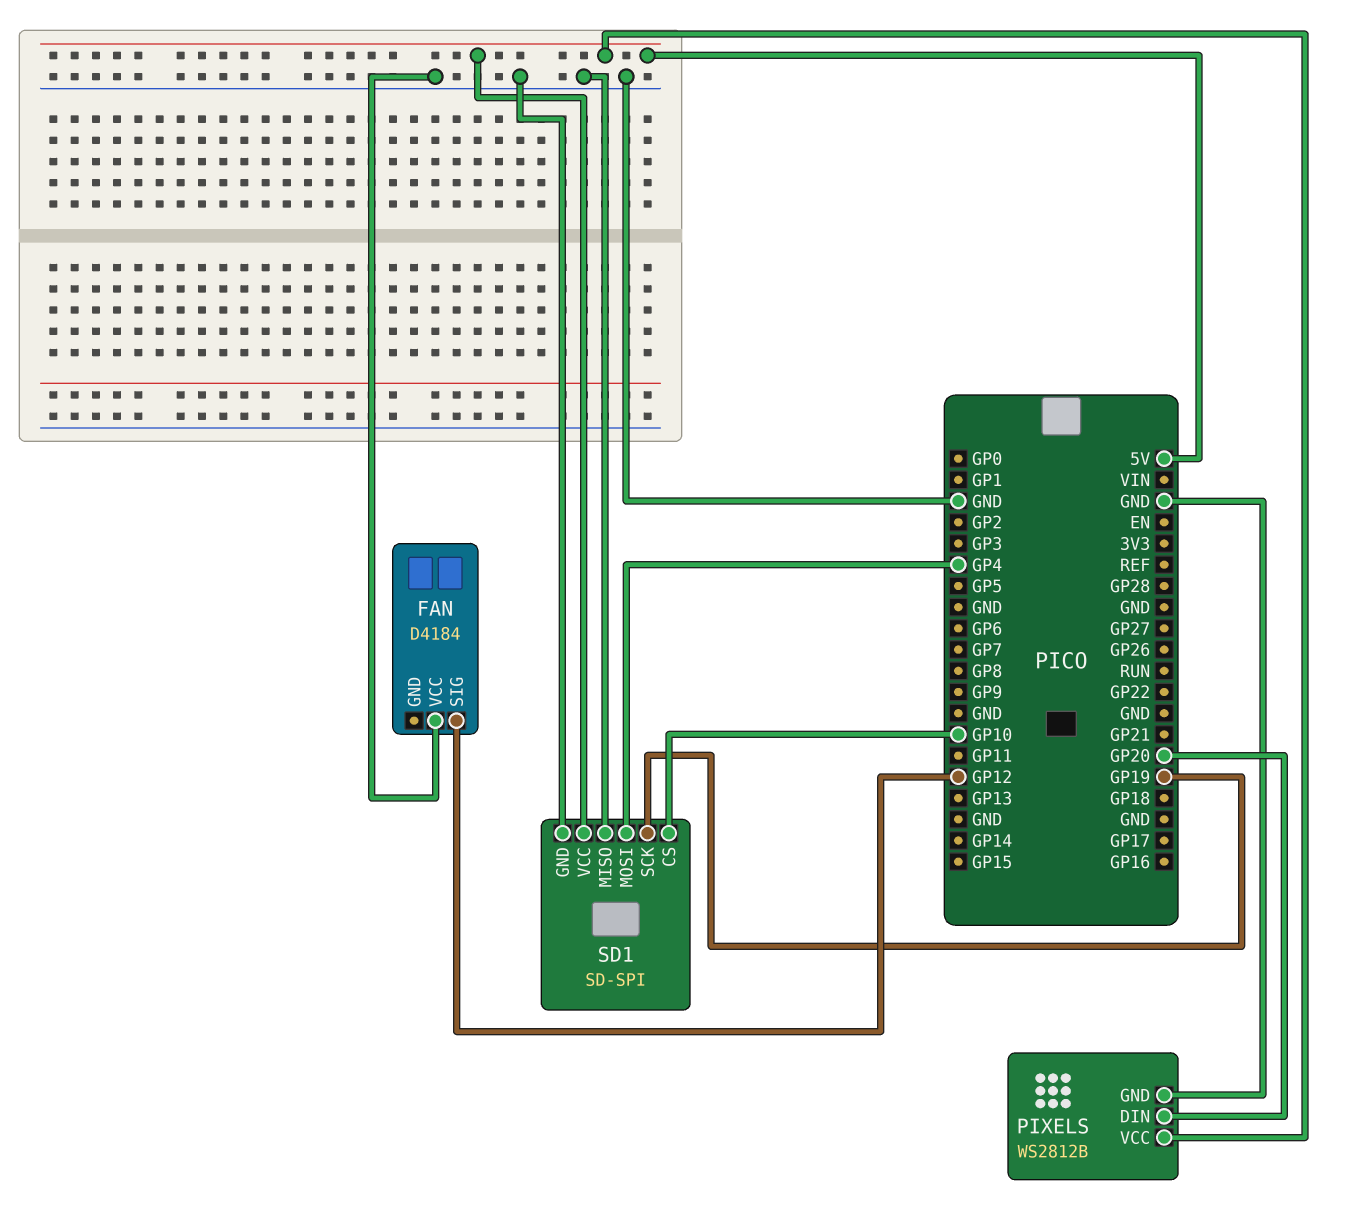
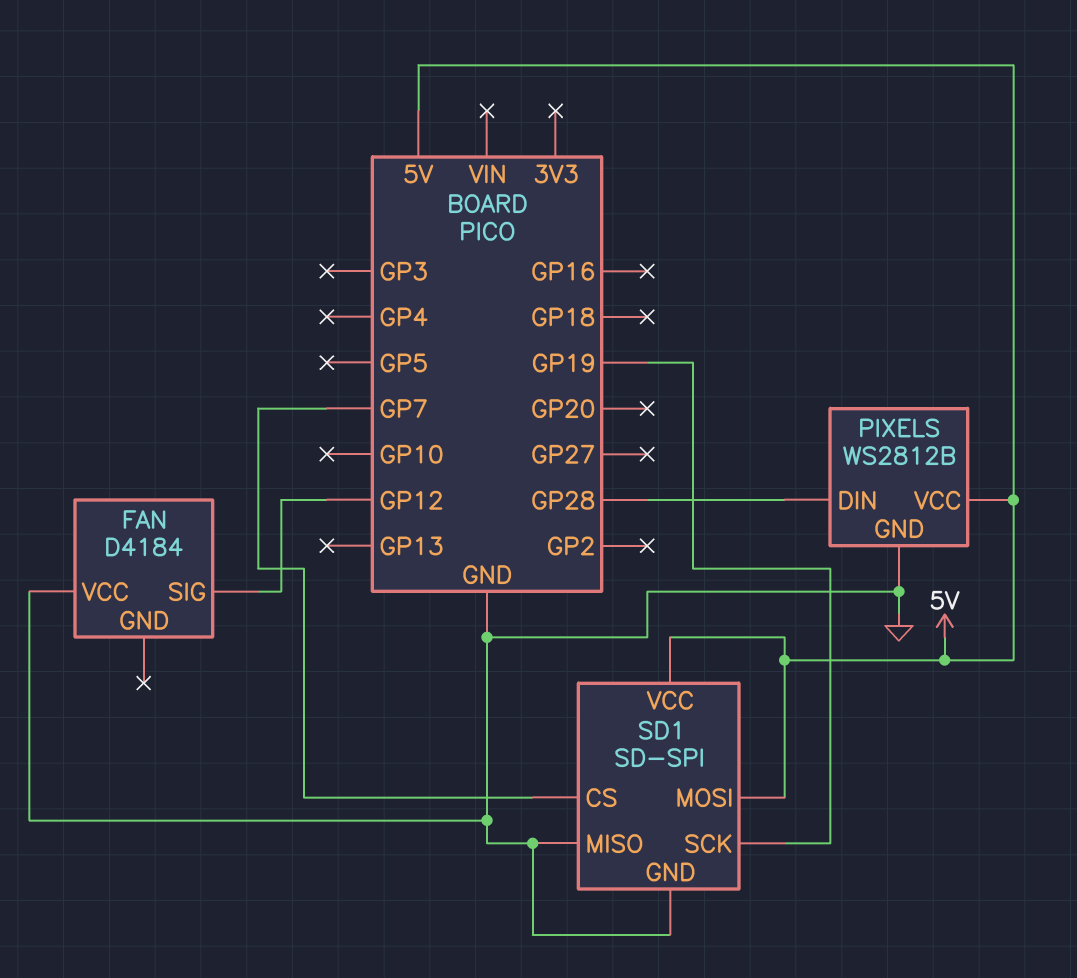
PIXELS pin DIN: GP20 -> GP28
SD1 pin CS: GP10 -> GP7
SD1 pin MOSI: GP4 -> 5V

